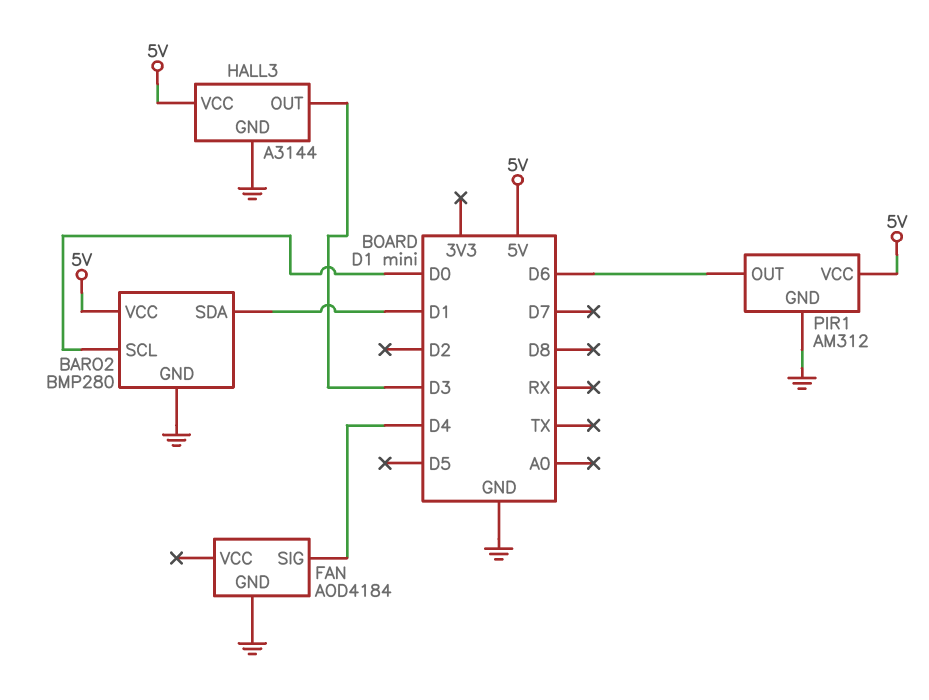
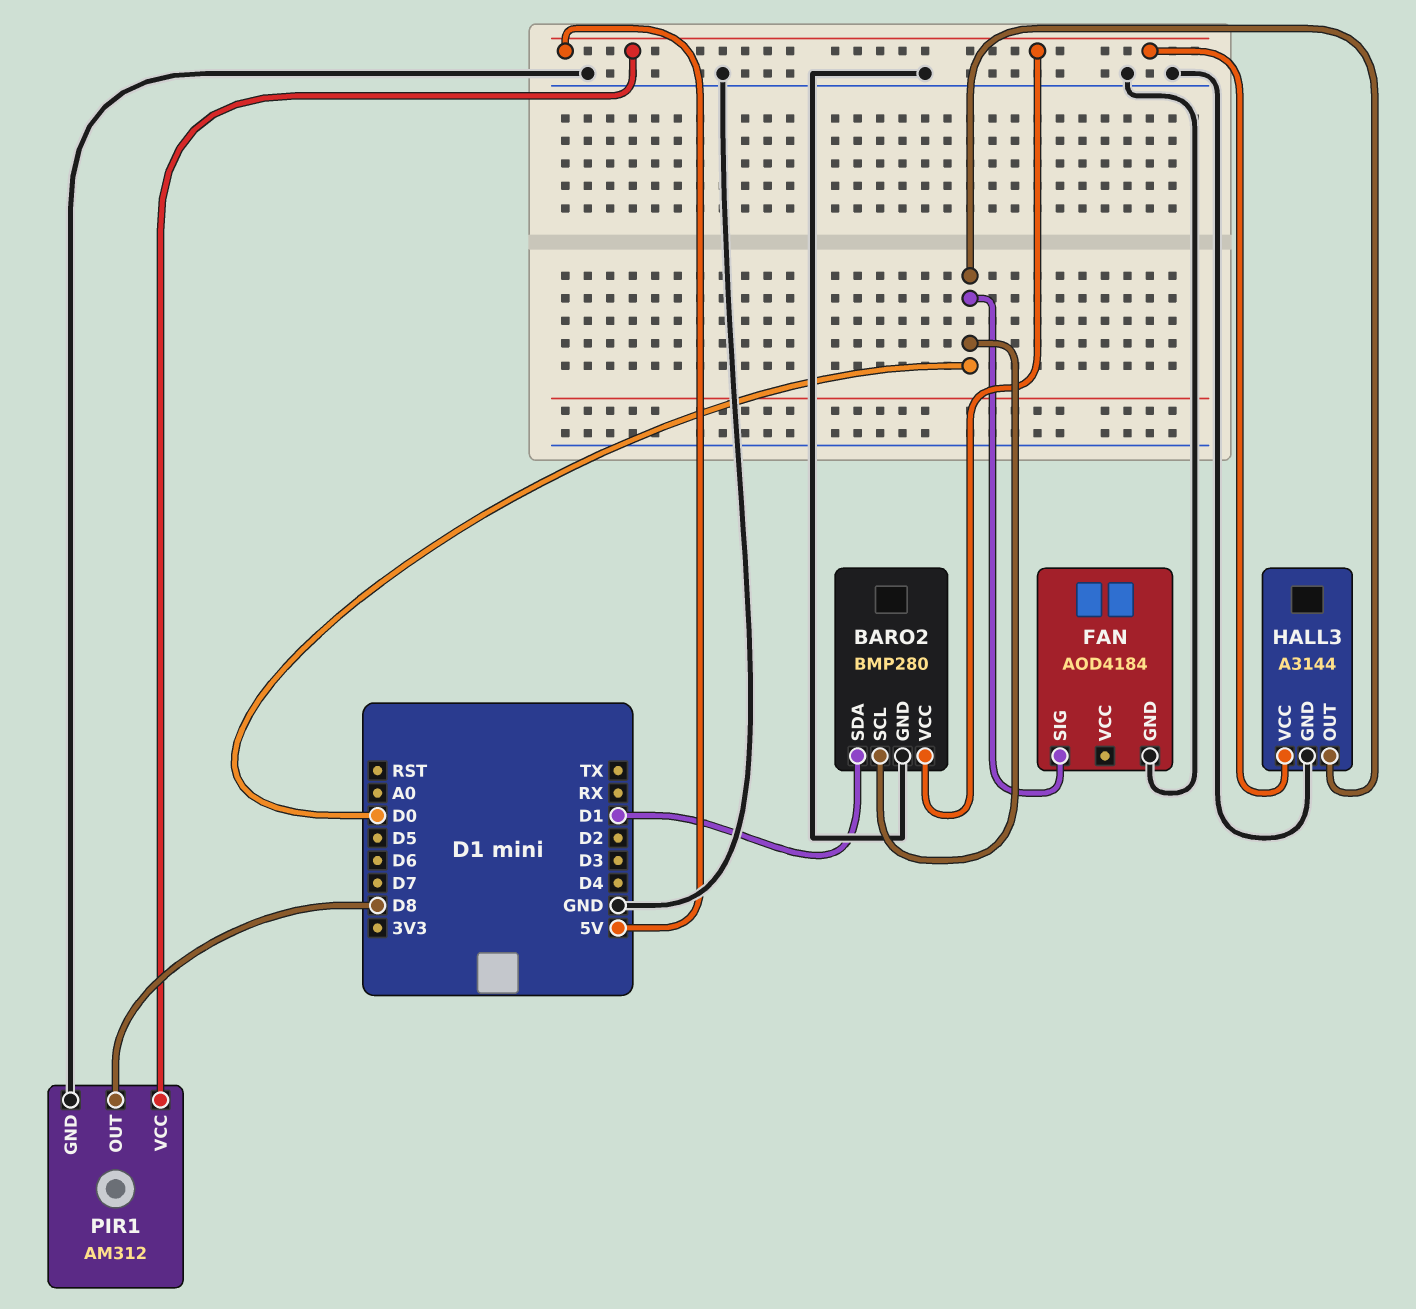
FAN pin SIG: D4 -> D0
HALL3 pin OUT: D3 -> D0
PIR1 pin OUT: D6 -> D8

